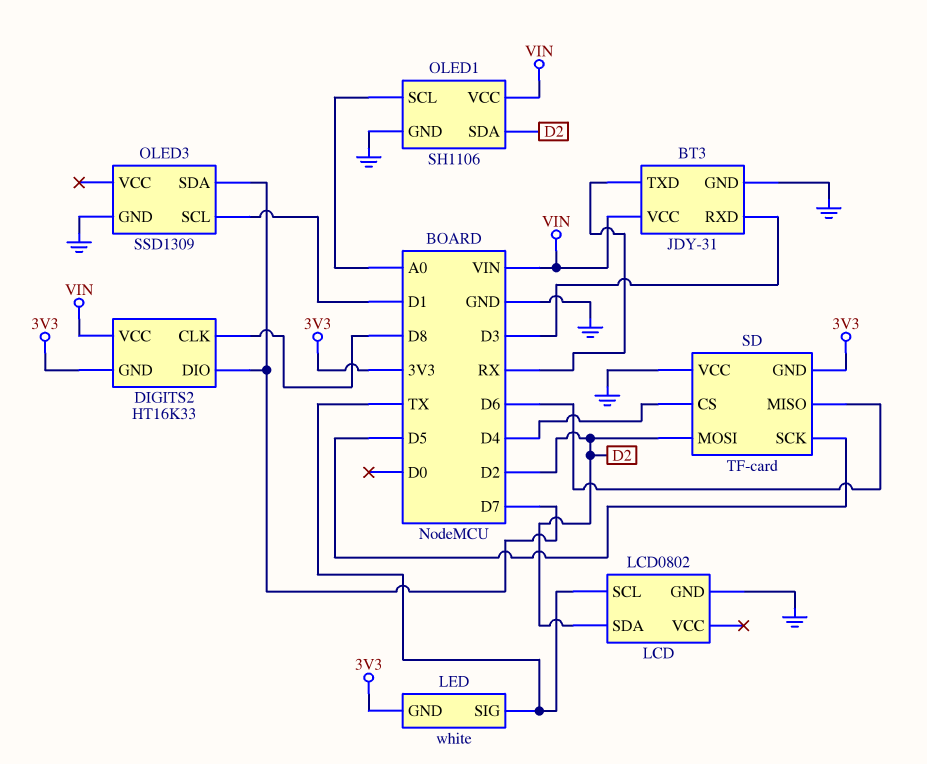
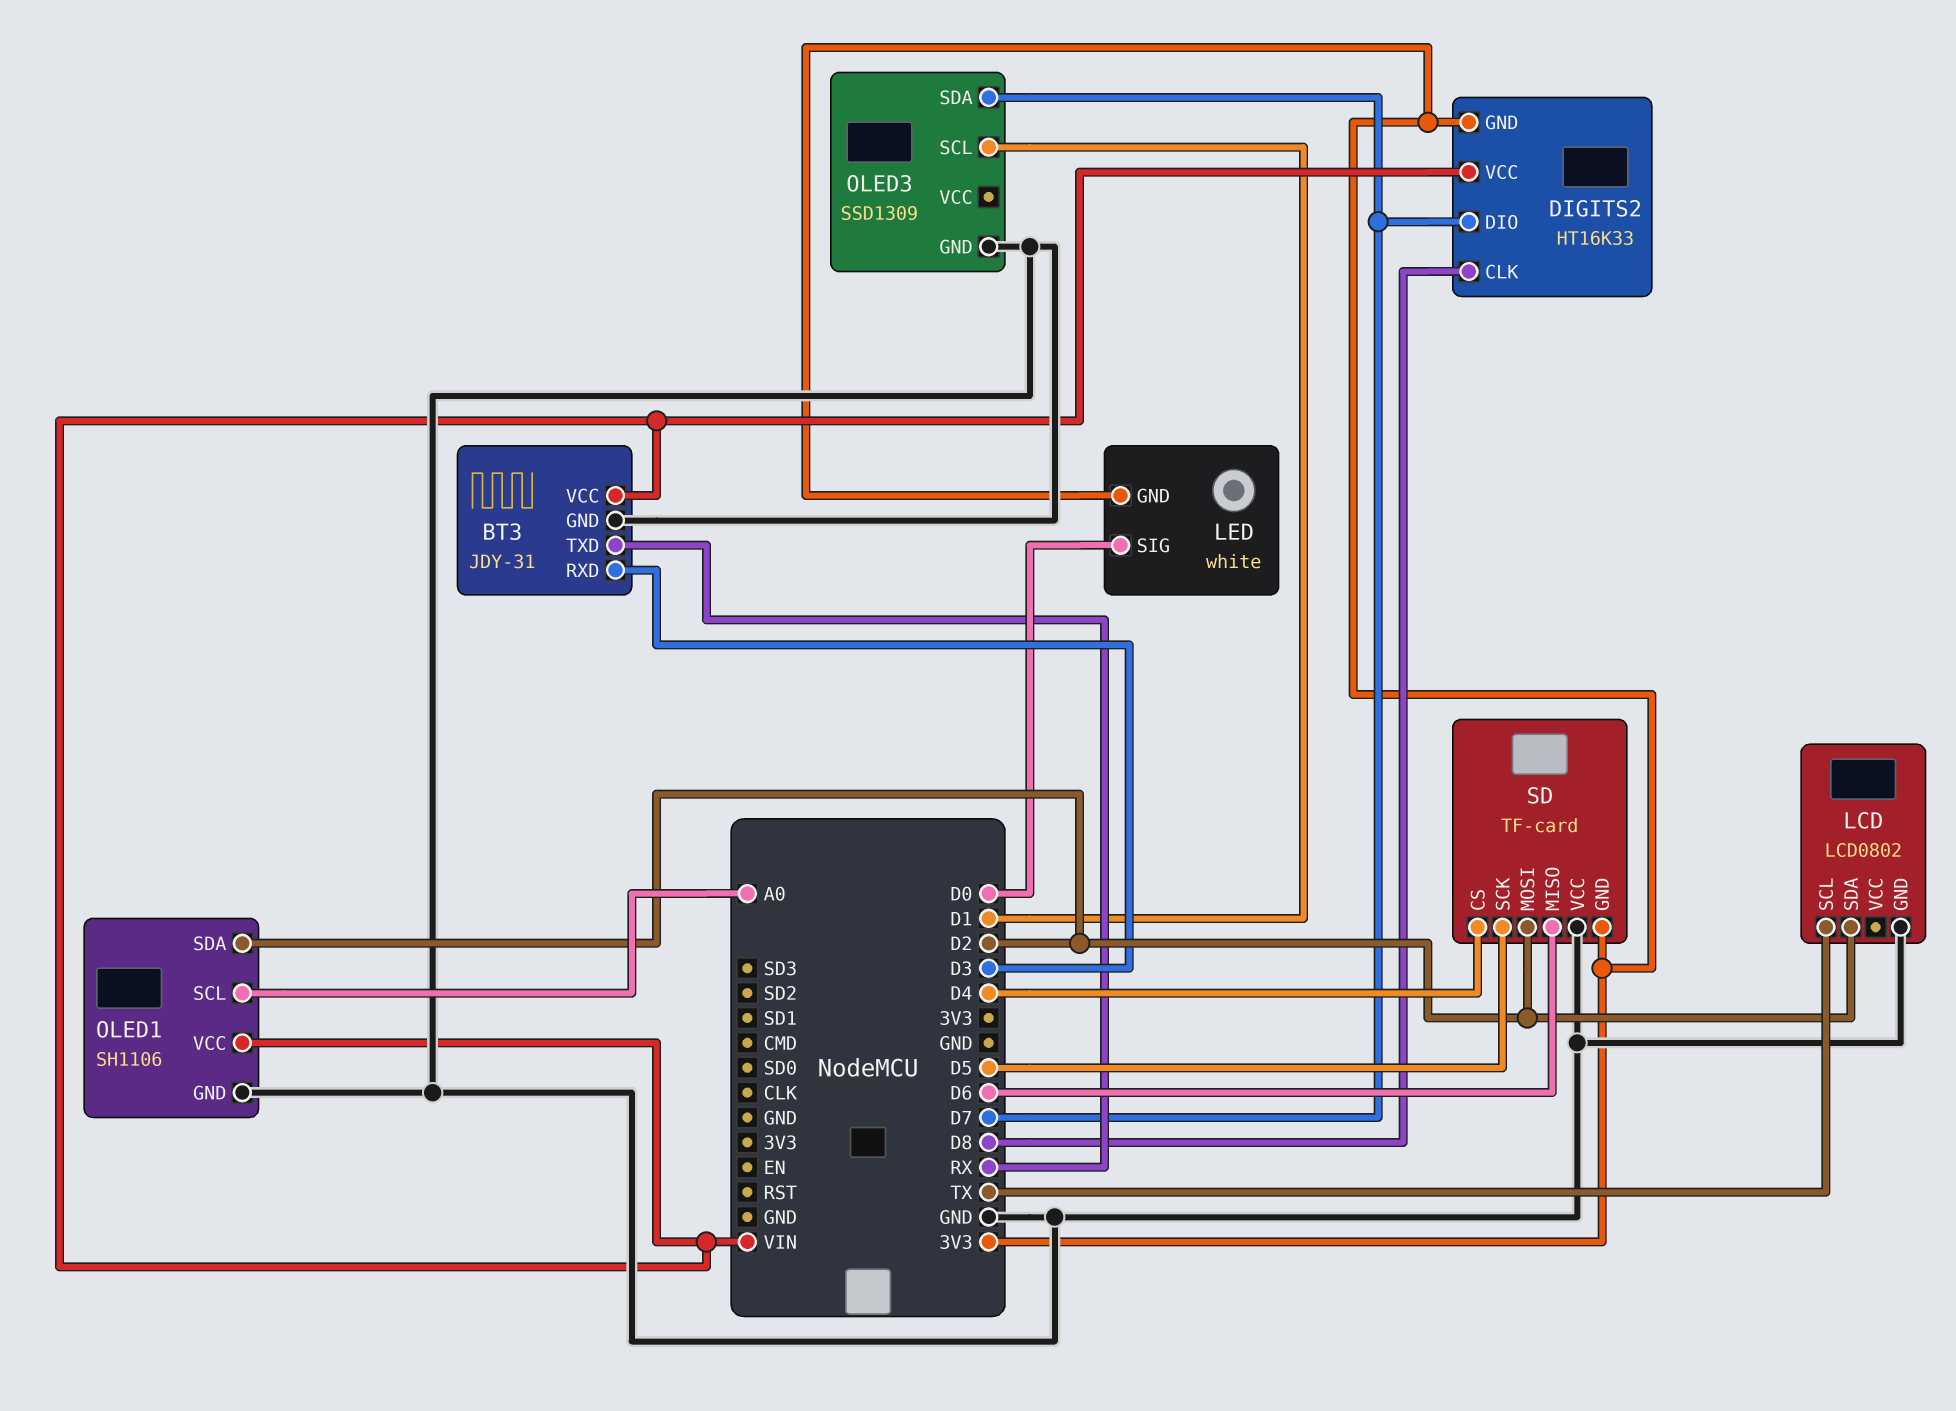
LED pin SIG: TX -> D0

